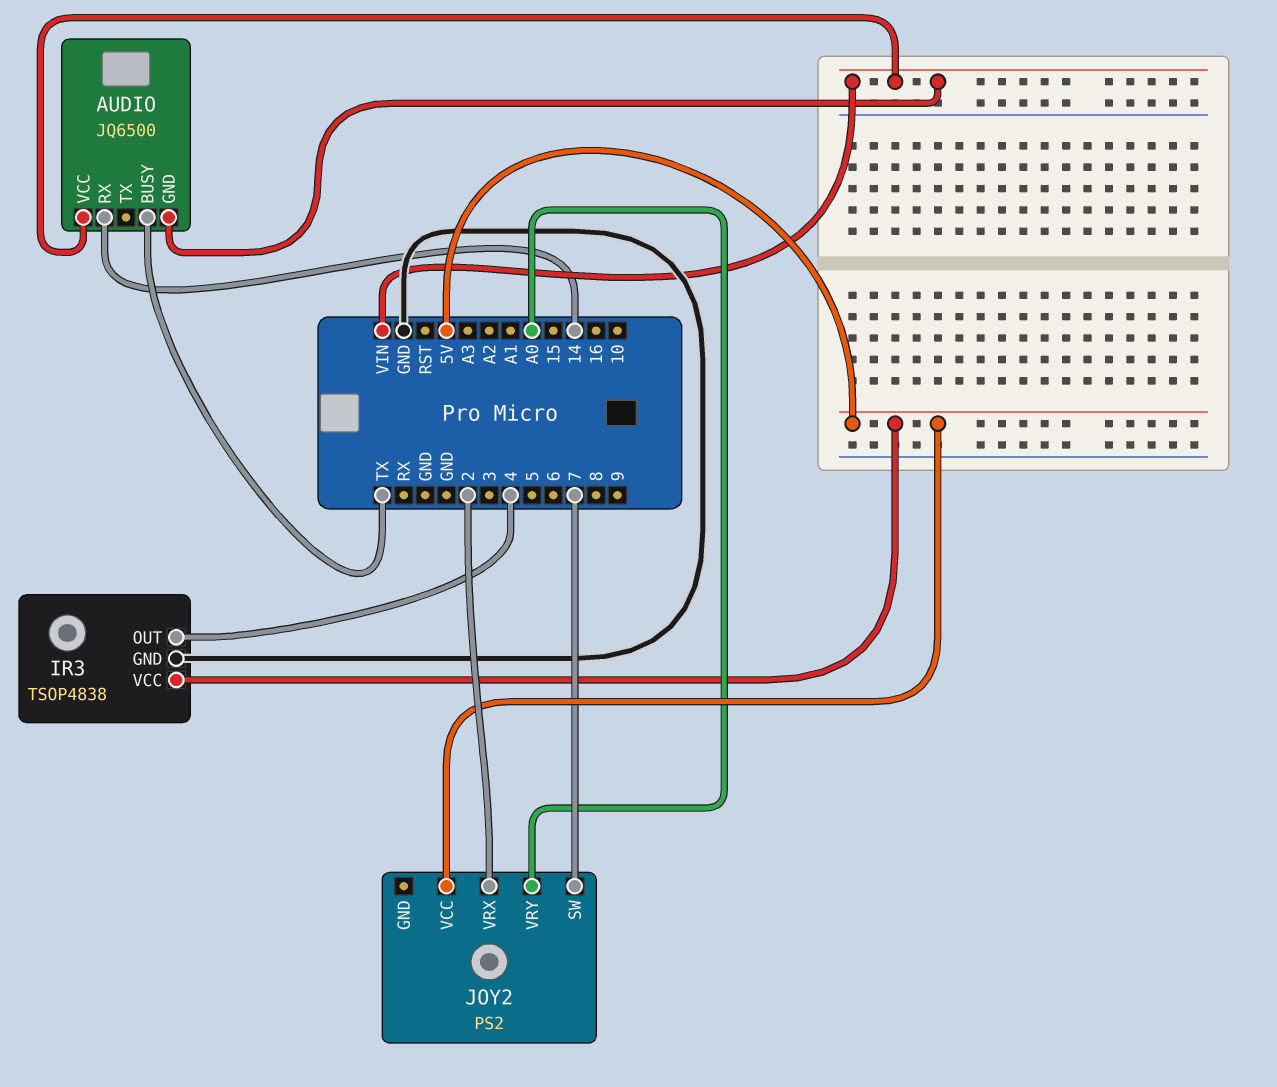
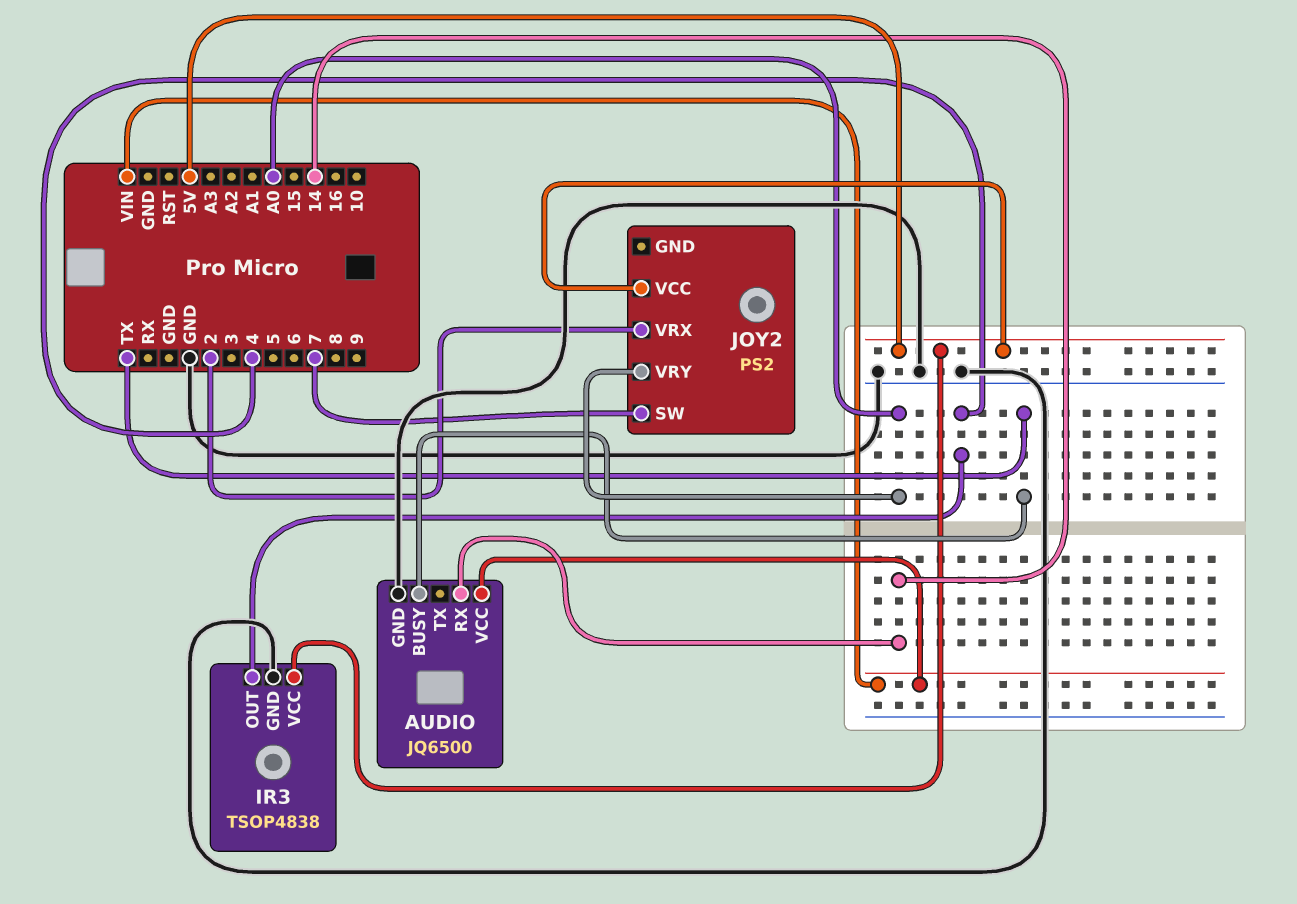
AUDIO pin GND: VIN -> GND

